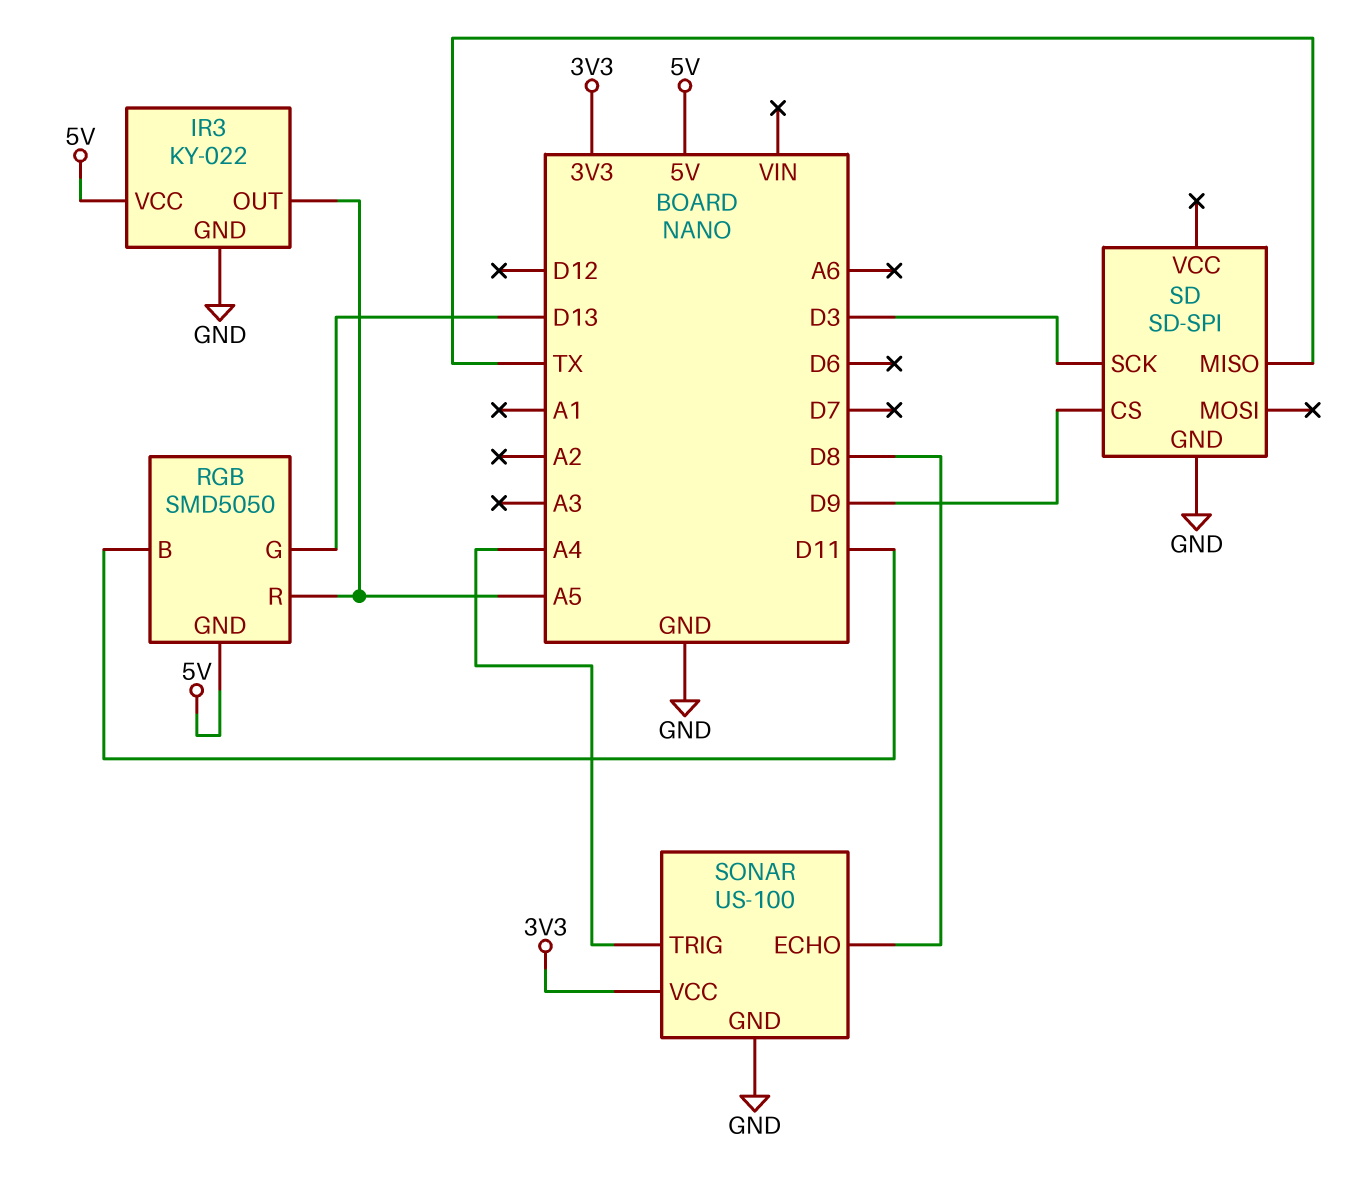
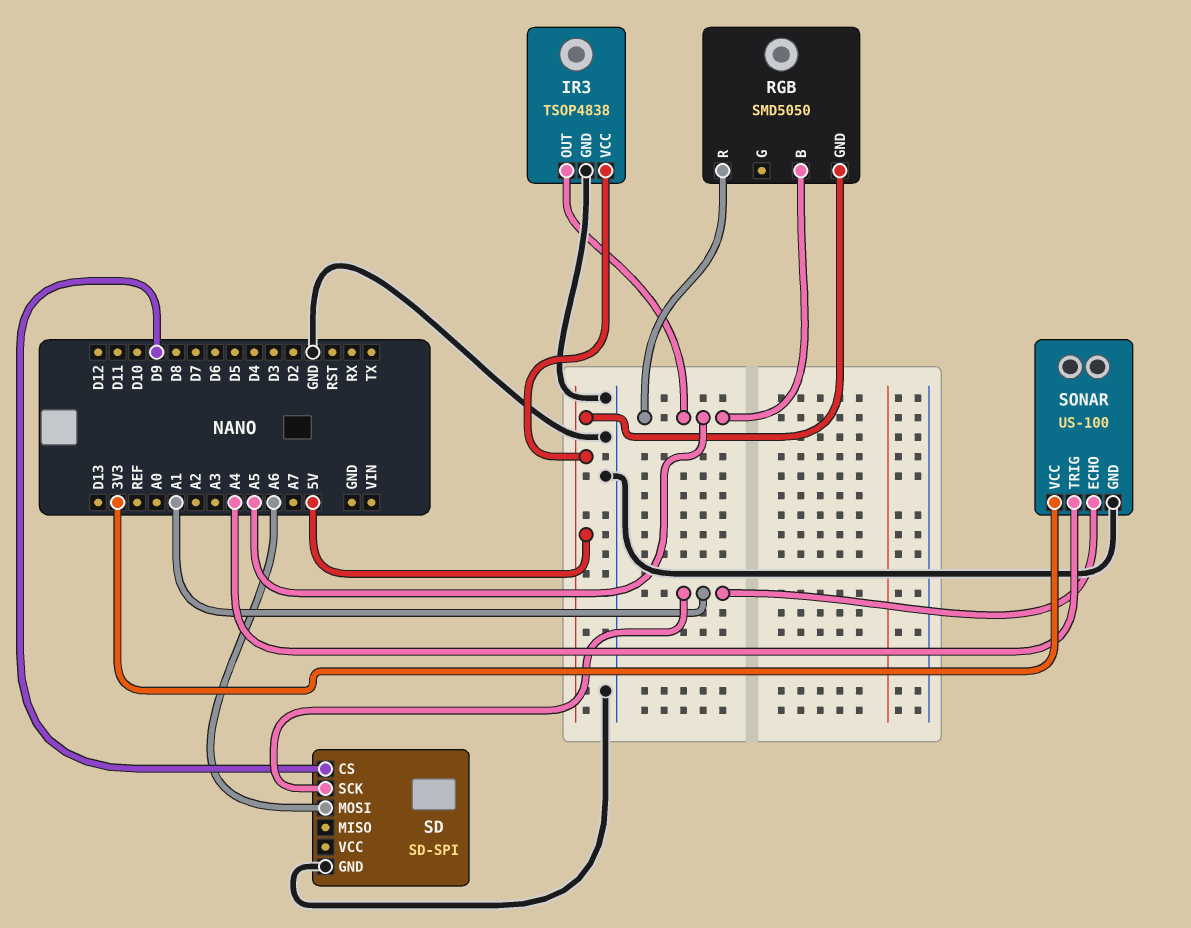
IR3: KY-022 -> TSOP4838
RGB pin B: D11 -> A5
RGB pin G: D13 -> none
SD pin MISO: TX -> none
SD pin MOSI: none -> A6
SD pin SCK: D3 -> A1
SONAR pin ECHO: D8 -> A1

